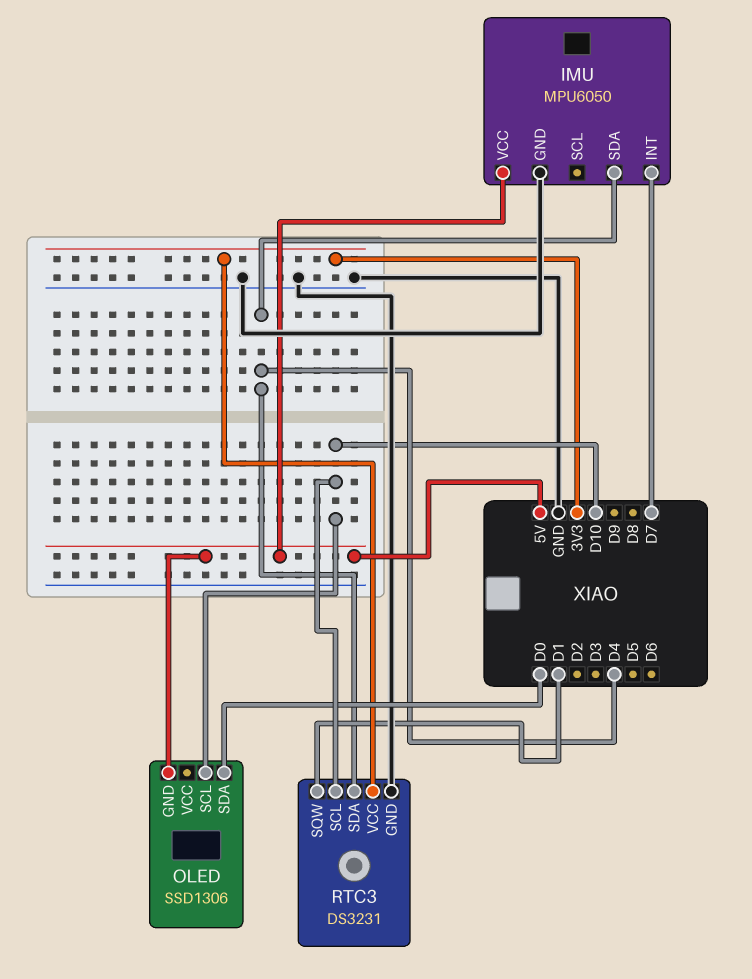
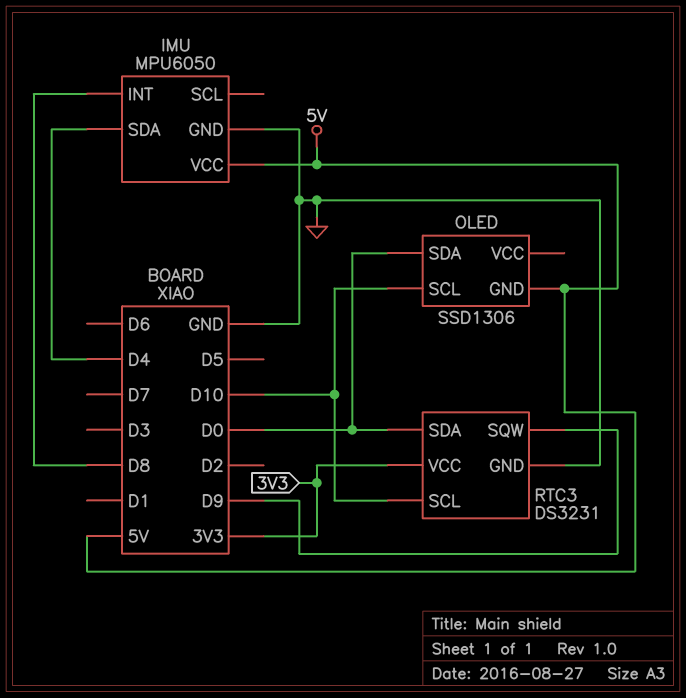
IMU pin INT: D7 -> D8
RTC3 pin SDA: D4 -> D0
RTC3 pin SQW: D1 -> D9

